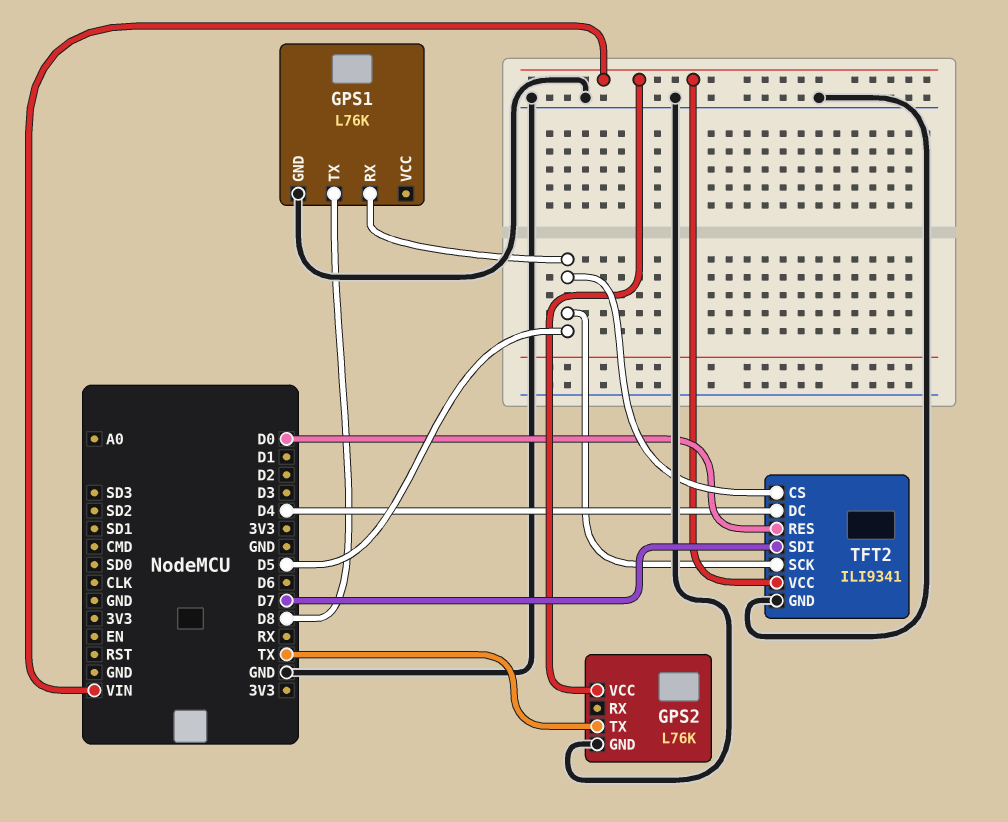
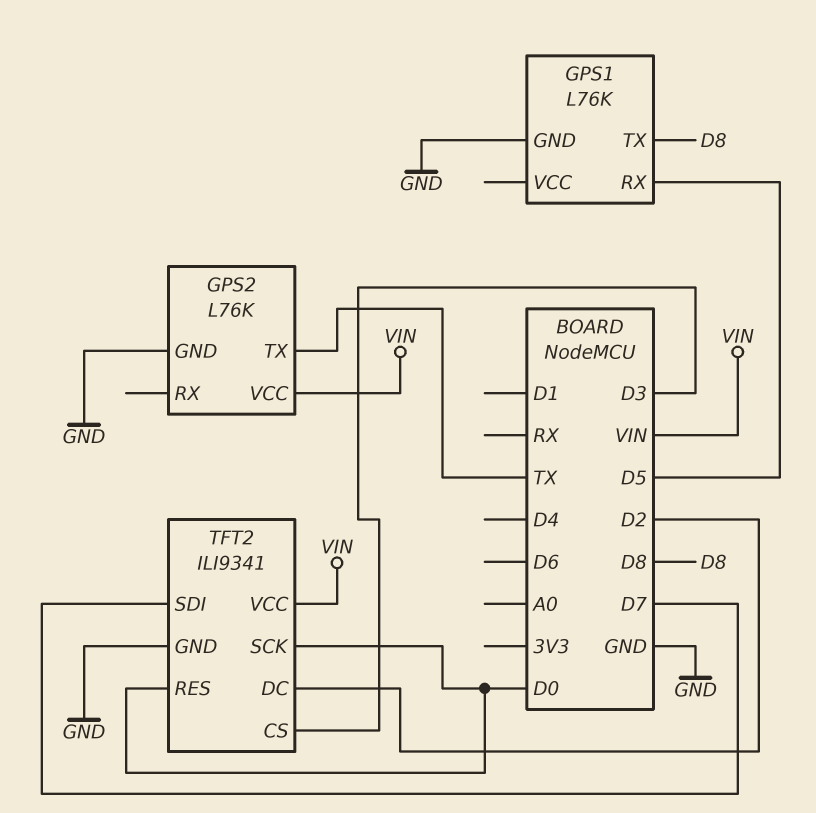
TFT2 pin CS: D5 -> D3
TFT2 pin DC: D4 -> D2
TFT2 pin SCK: D5 -> D0

